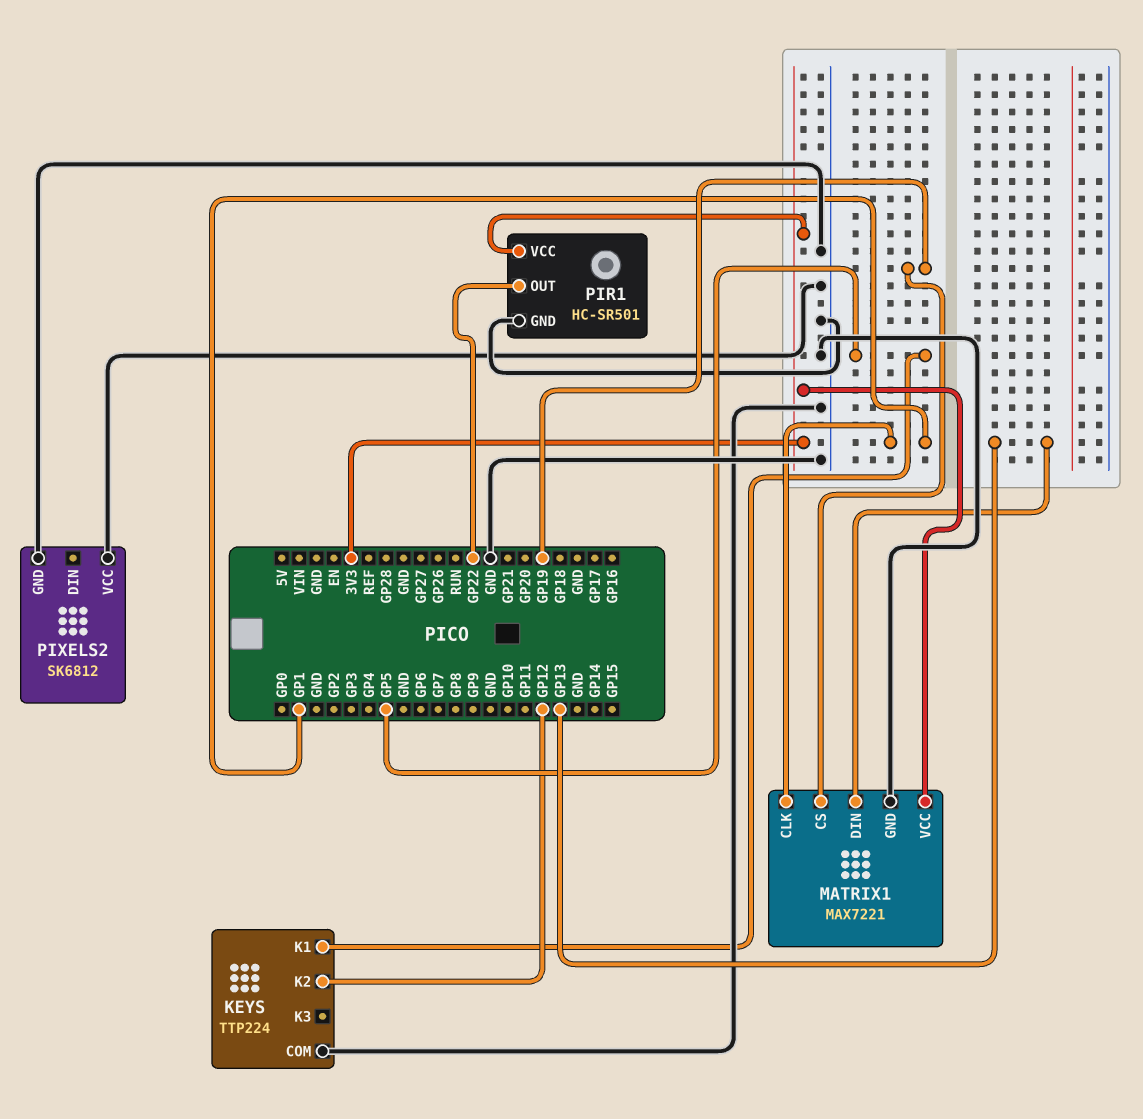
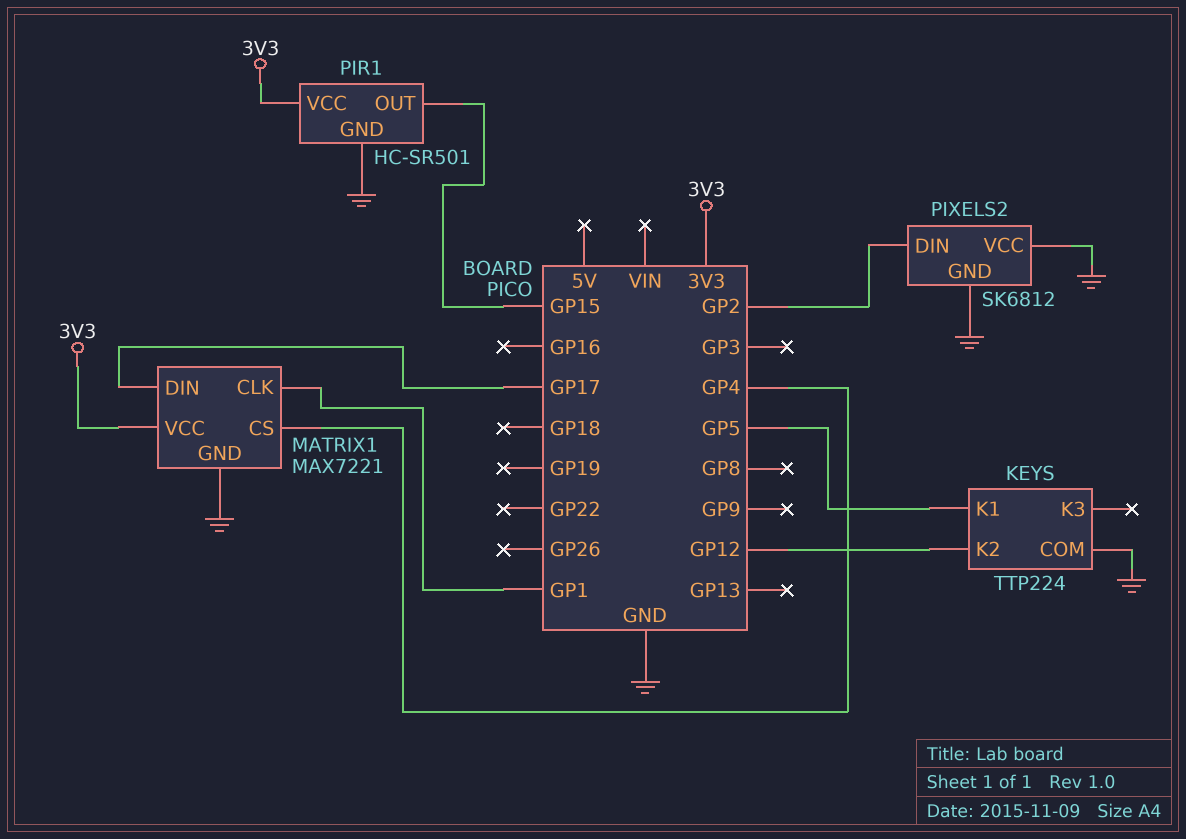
MATRIX1 pin CS: GP19 -> GP4
MATRIX1 pin DIN: GP13 -> GP17
PIR1 pin OUT: GP22 -> GP15
PIXELS2 pin DIN: none -> GP2

